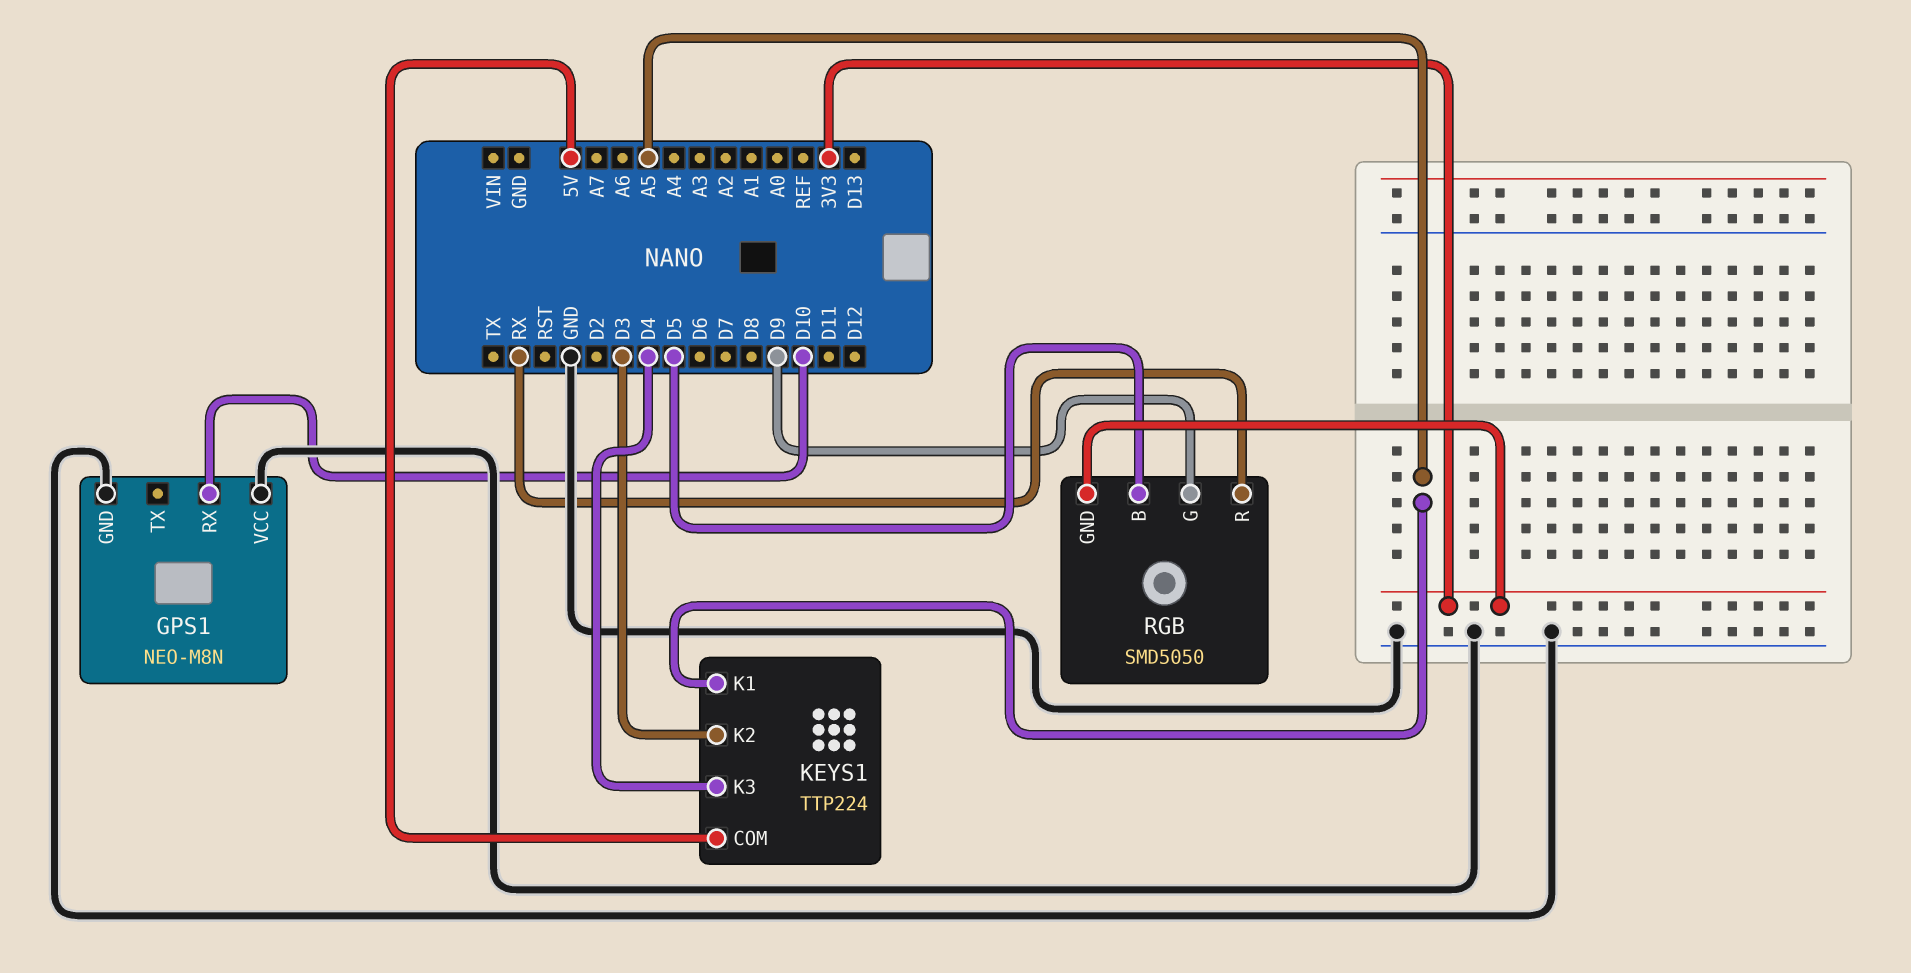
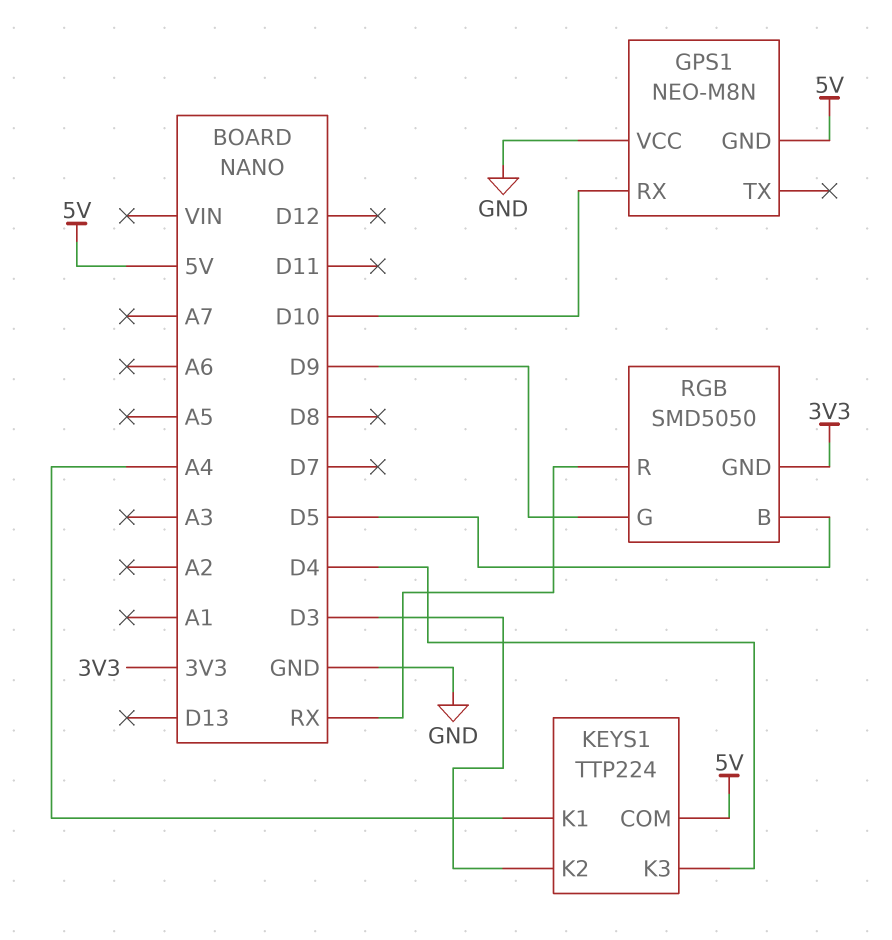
GPS1 pin GND: GND -> 5V
KEYS1 pin K1: A5 -> A4

